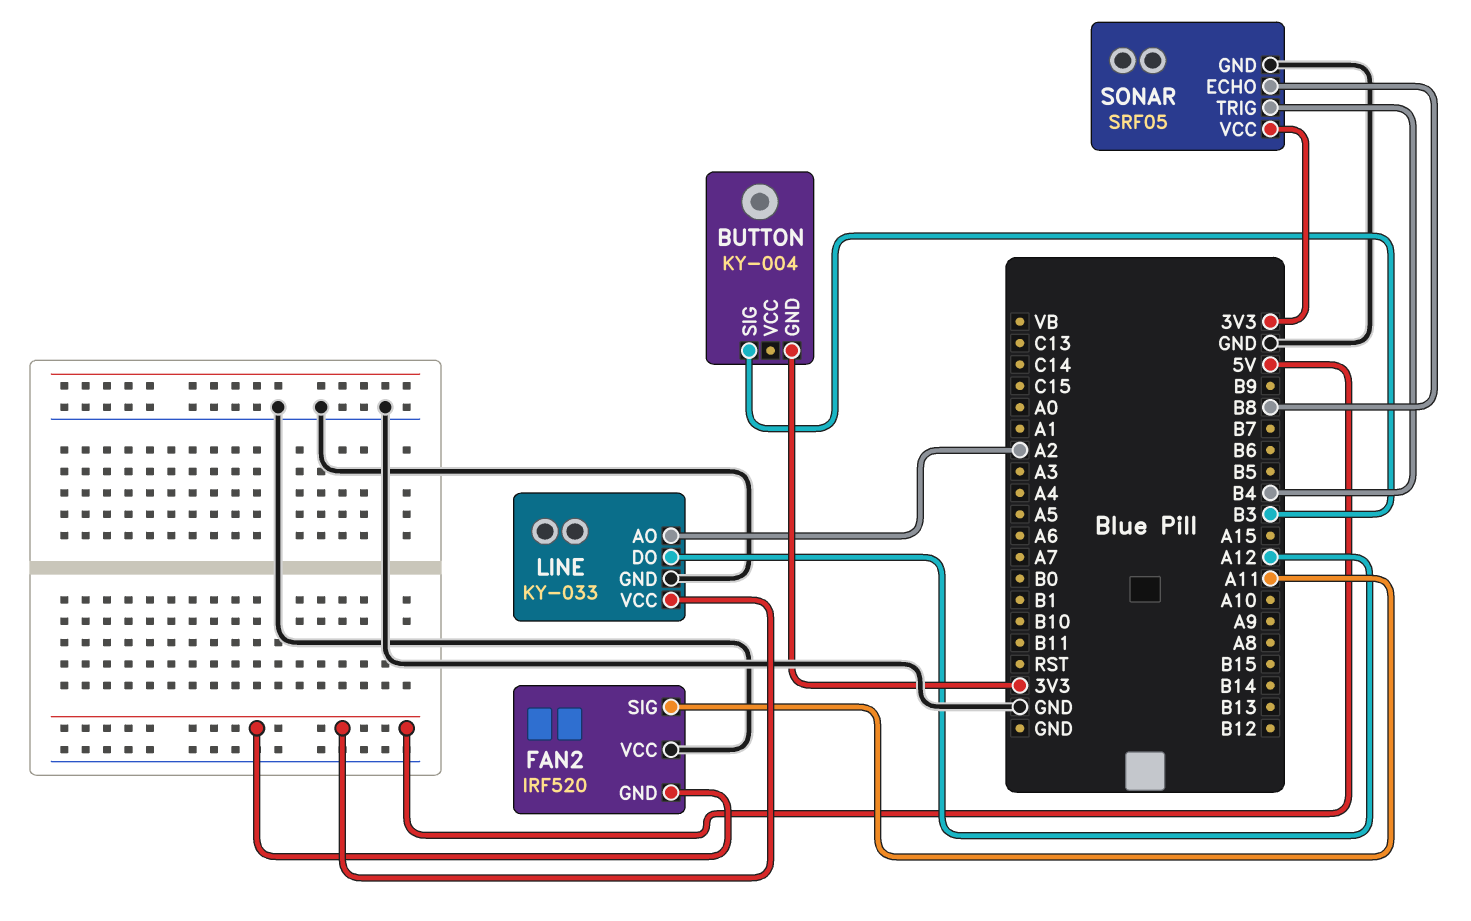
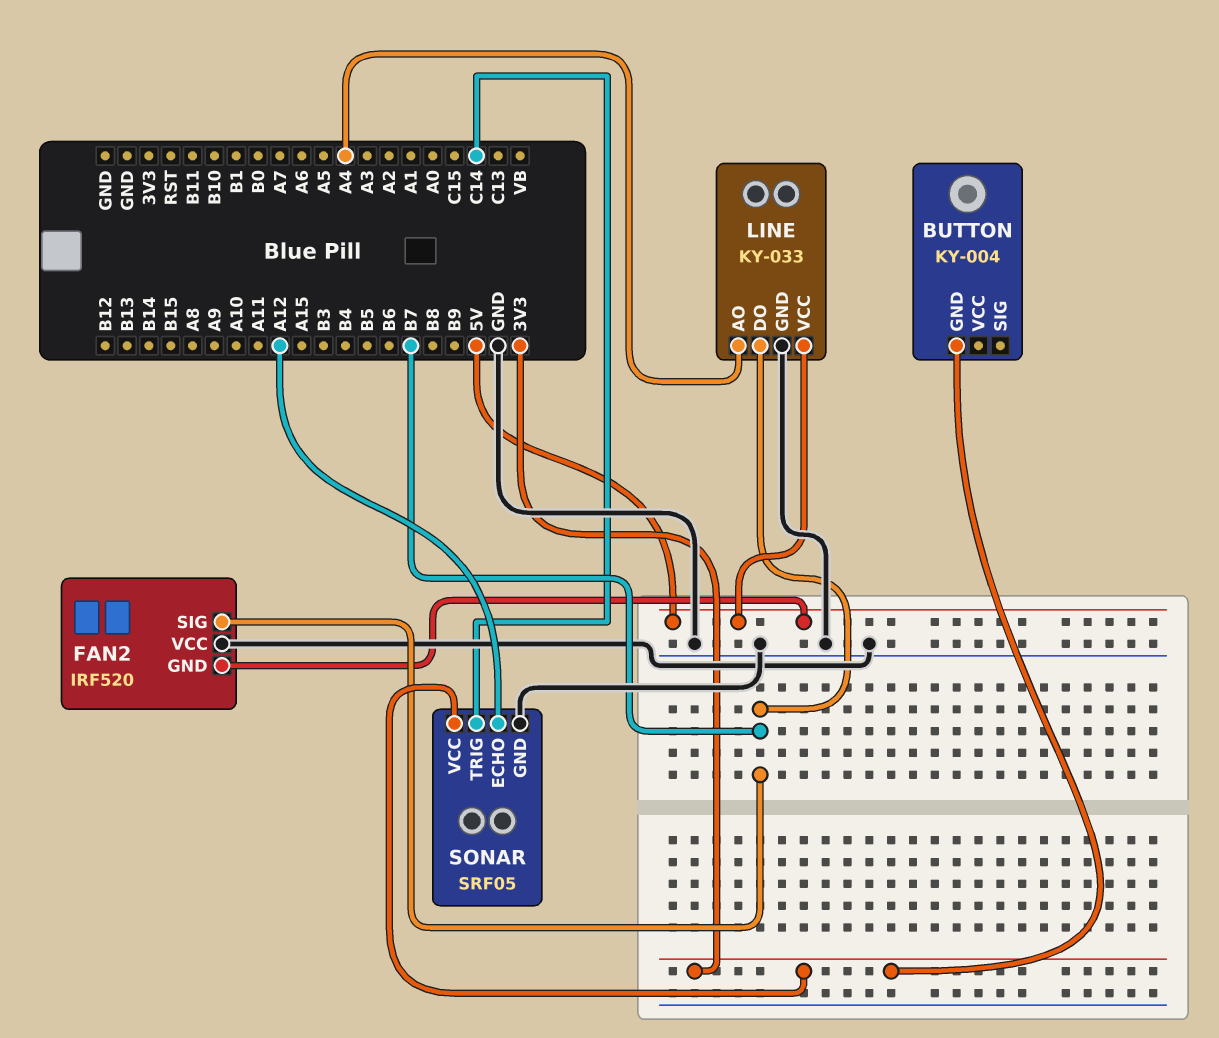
BUTTON pin SIG: B3 -> none
FAN2 pin SIG: A11 -> B7
LINE pin AO: A2 -> A4
LINE pin DO: A12 -> B7
SONAR pin ECHO: B8 -> A12
SONAR pin TRIG: B4 -> C14

